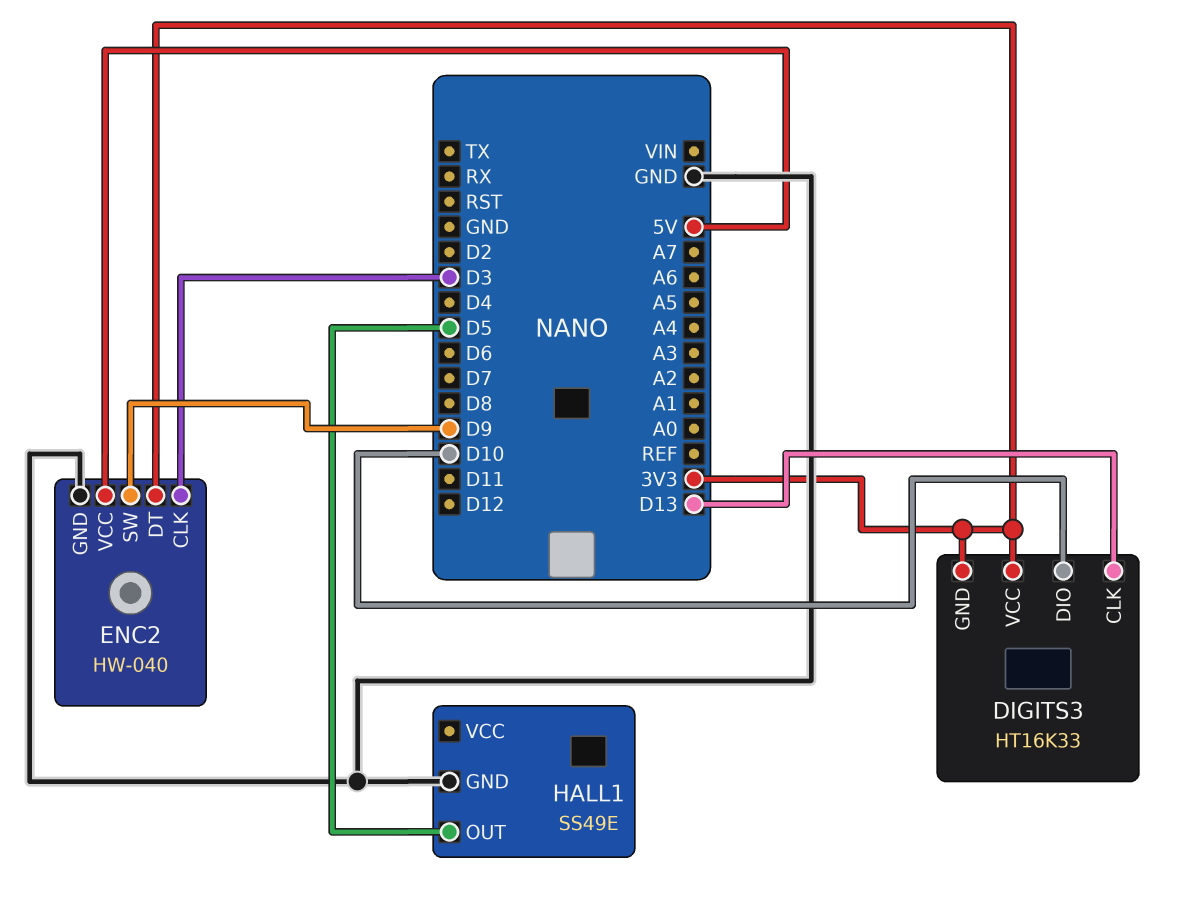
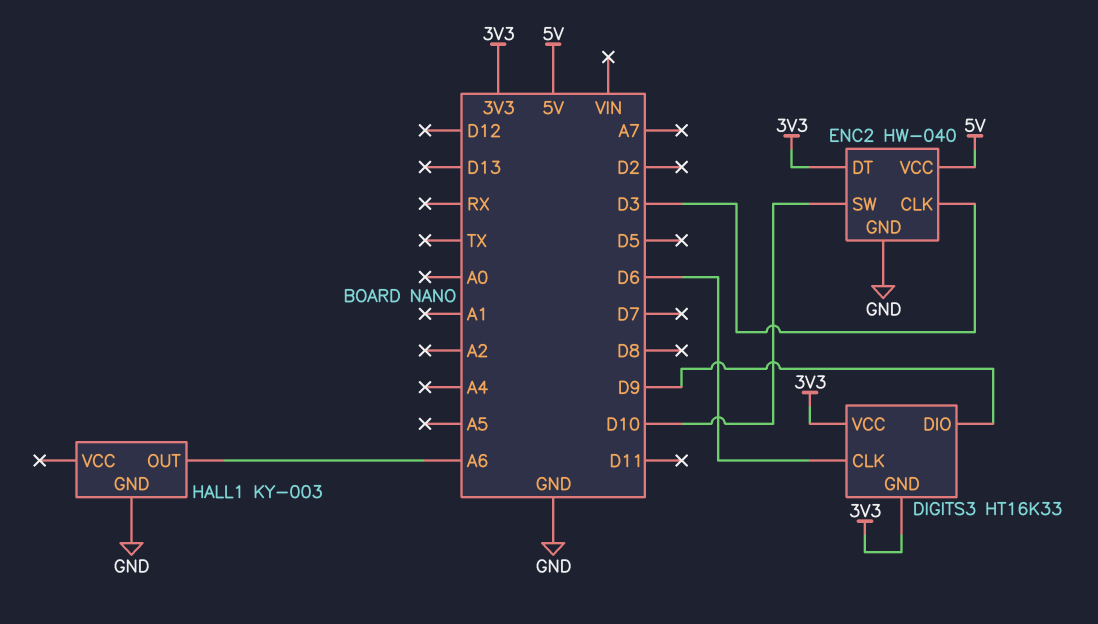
DIGITS3 pin CLK: D13 -> D6
DIGITS3 pin DIO: D10 -> D9
ENC2 pin SW: D9 -> D10
HALL1: SS49E -> KY-003
HALL1 pin OUT: D5 -> A6

